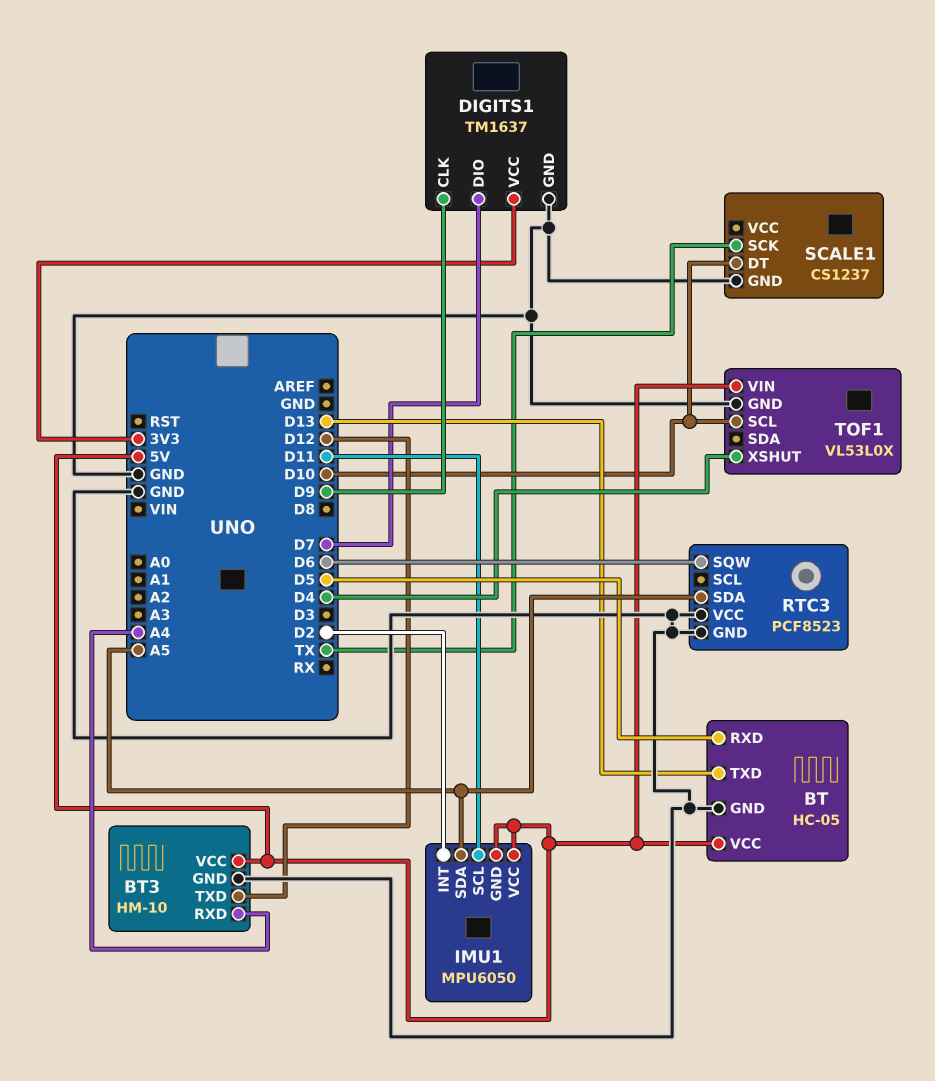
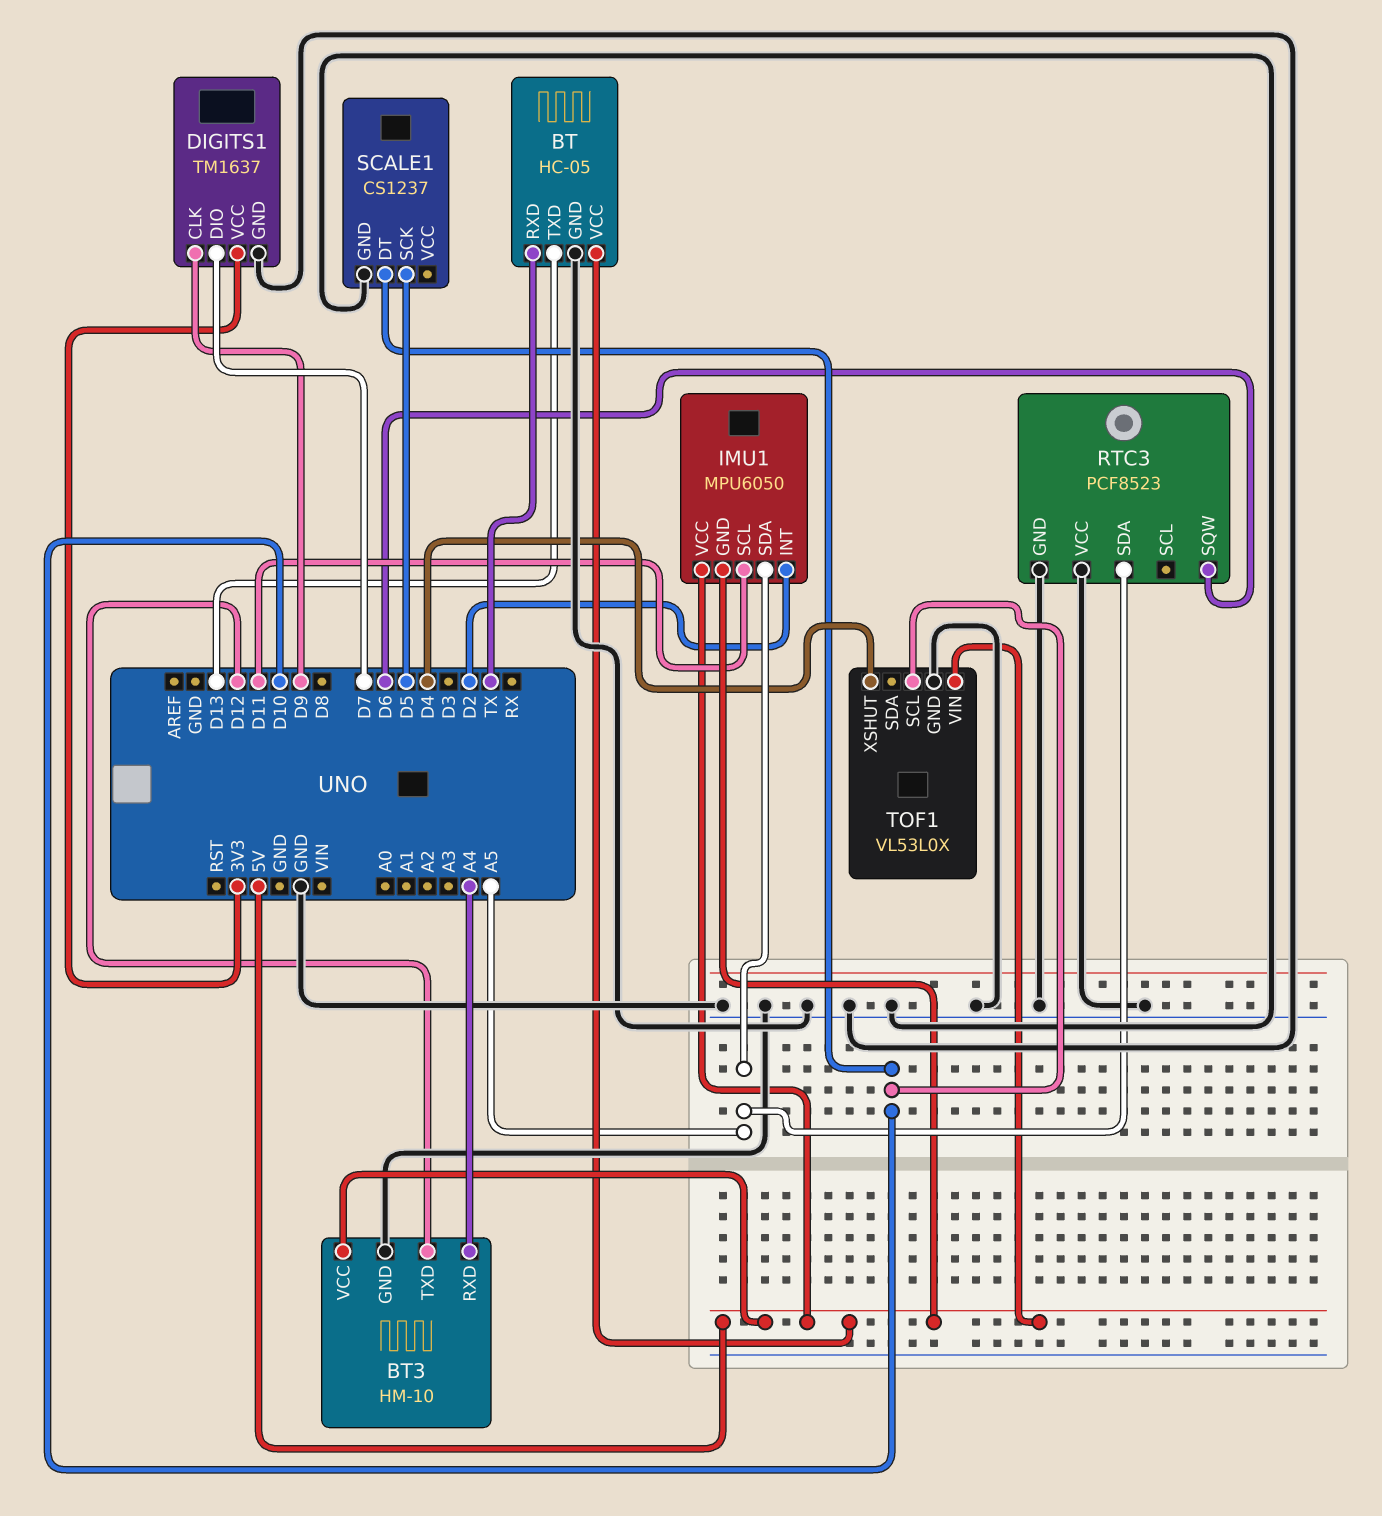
BT pin RXD: D5 -> TX
SCALE1 pin SCK: TX -> D5

